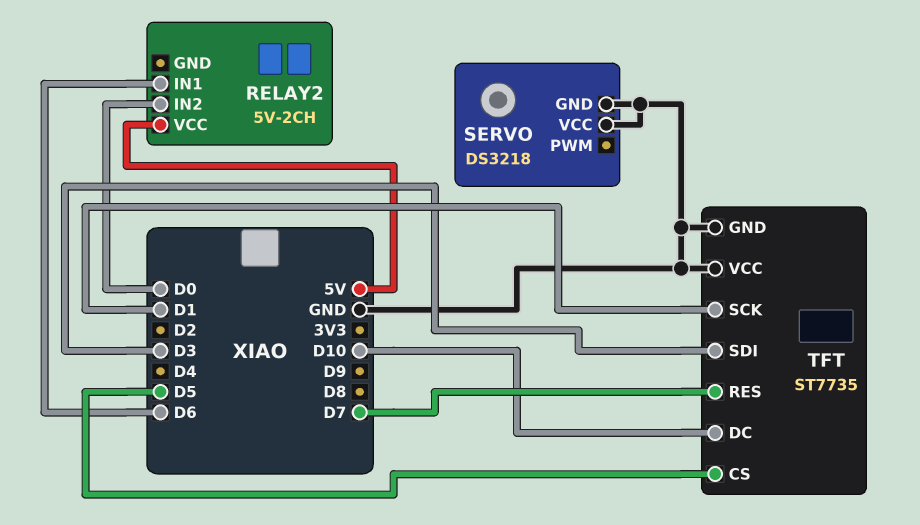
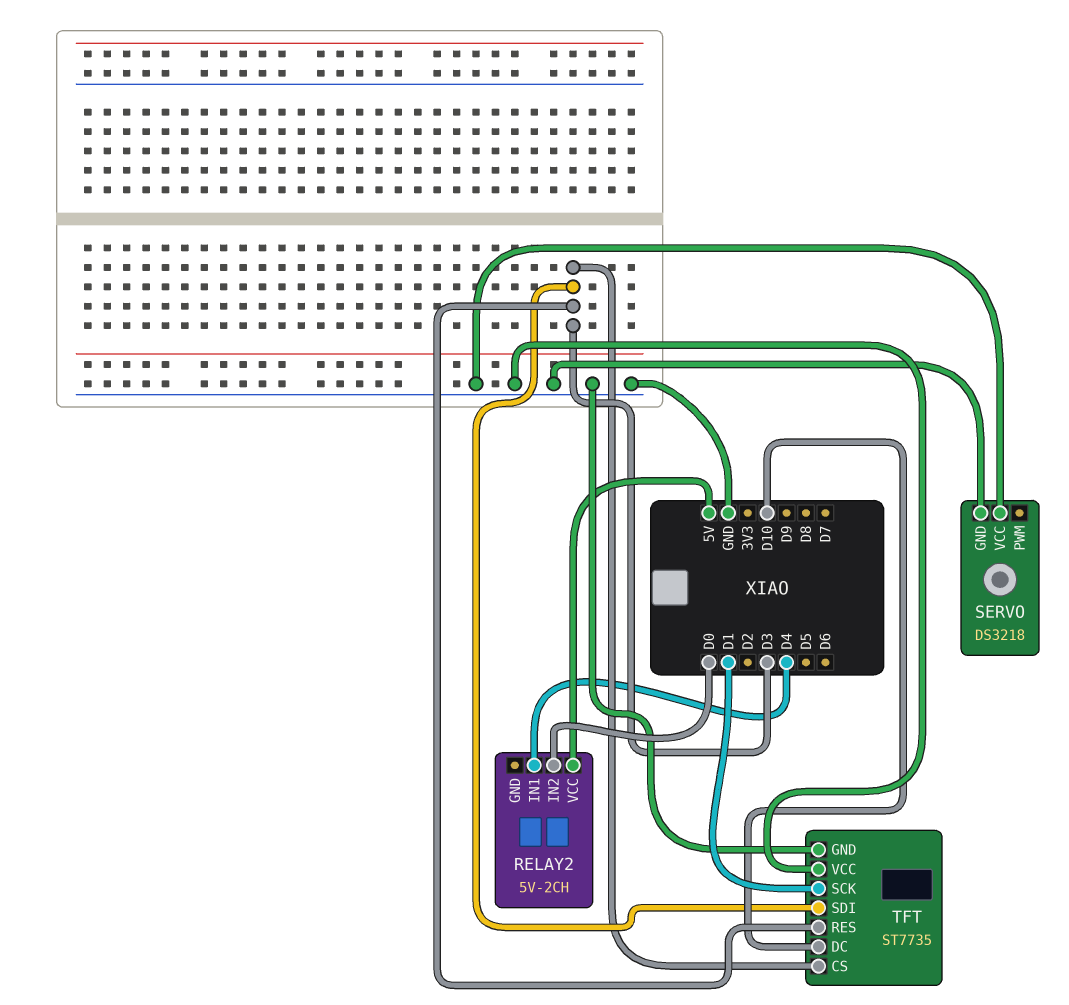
RELAY2 pin IN1: D6 -> D4
TFT pin CS: D5 -> D3
TFT pin RES: D7 -> D3

